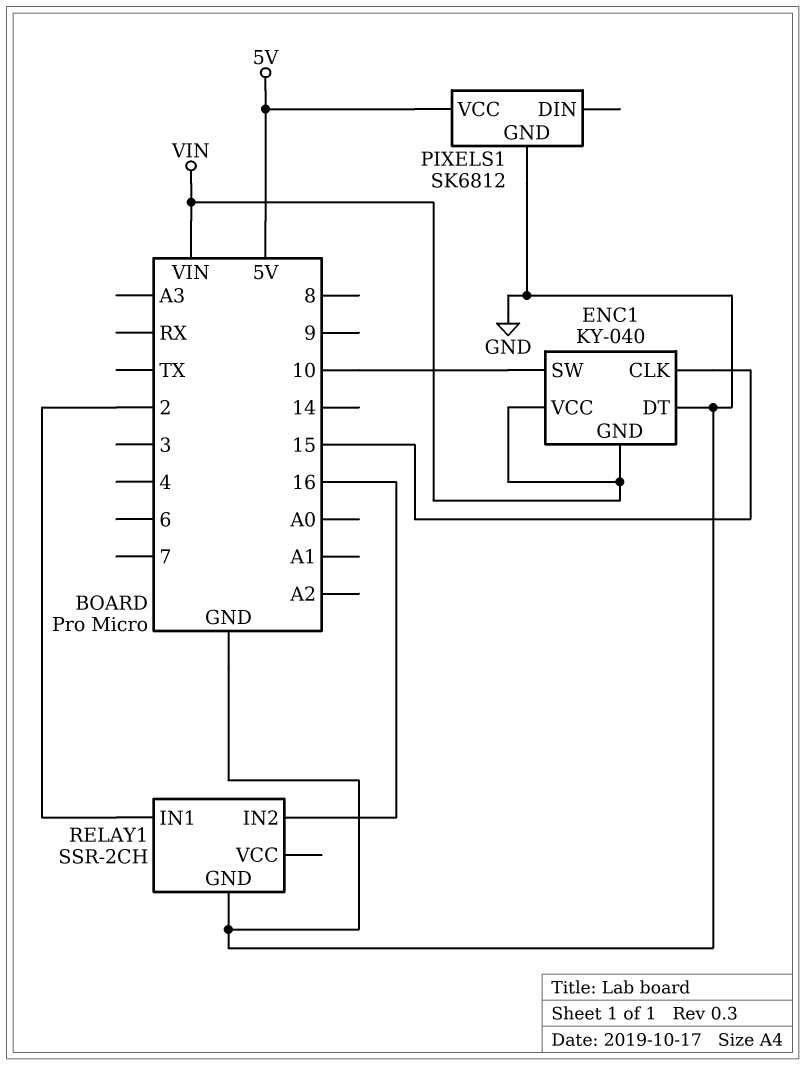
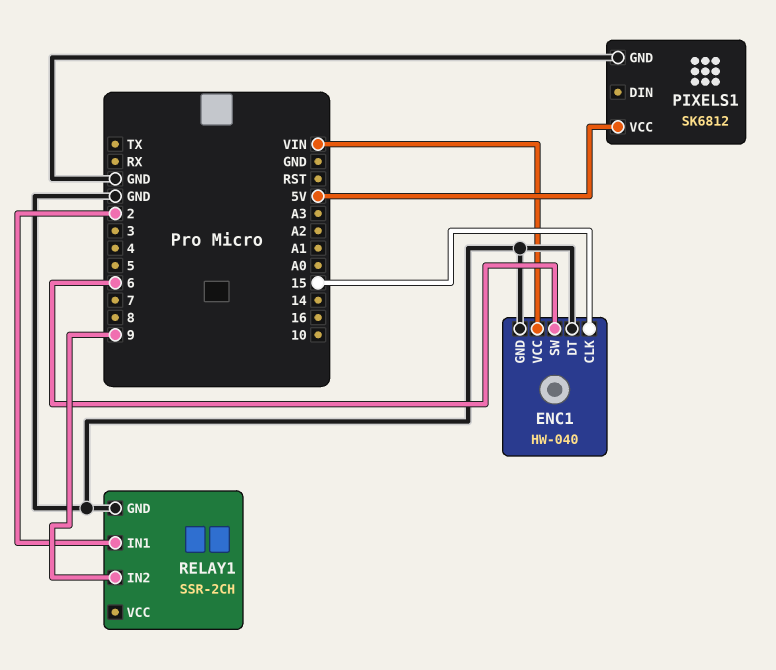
ENC1: KY-040 -> HW-040
ENC1 pin GND: VIN -> GND
ENC1 pin SW: 10 -> 6
RELAY1 pin IN2: 16 -> 9

